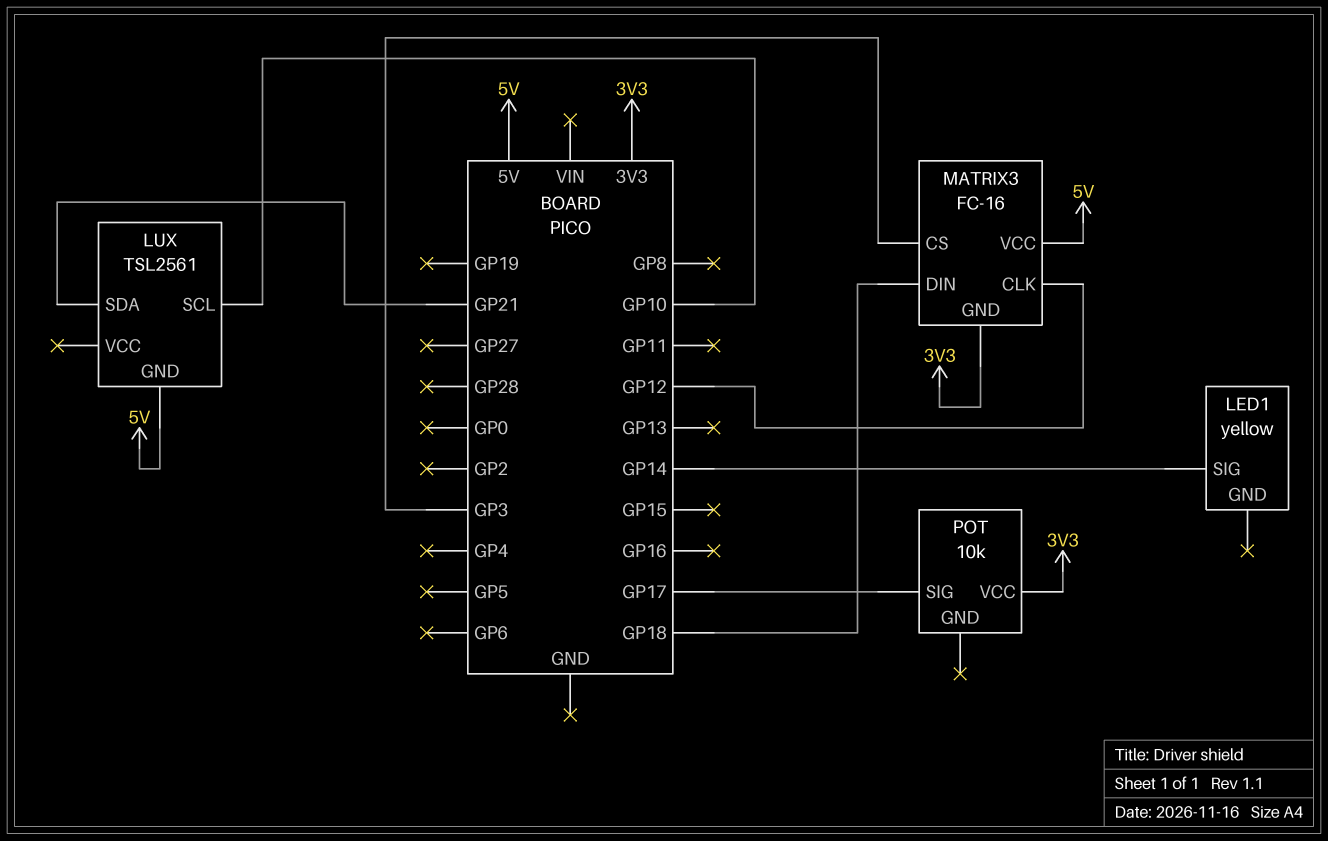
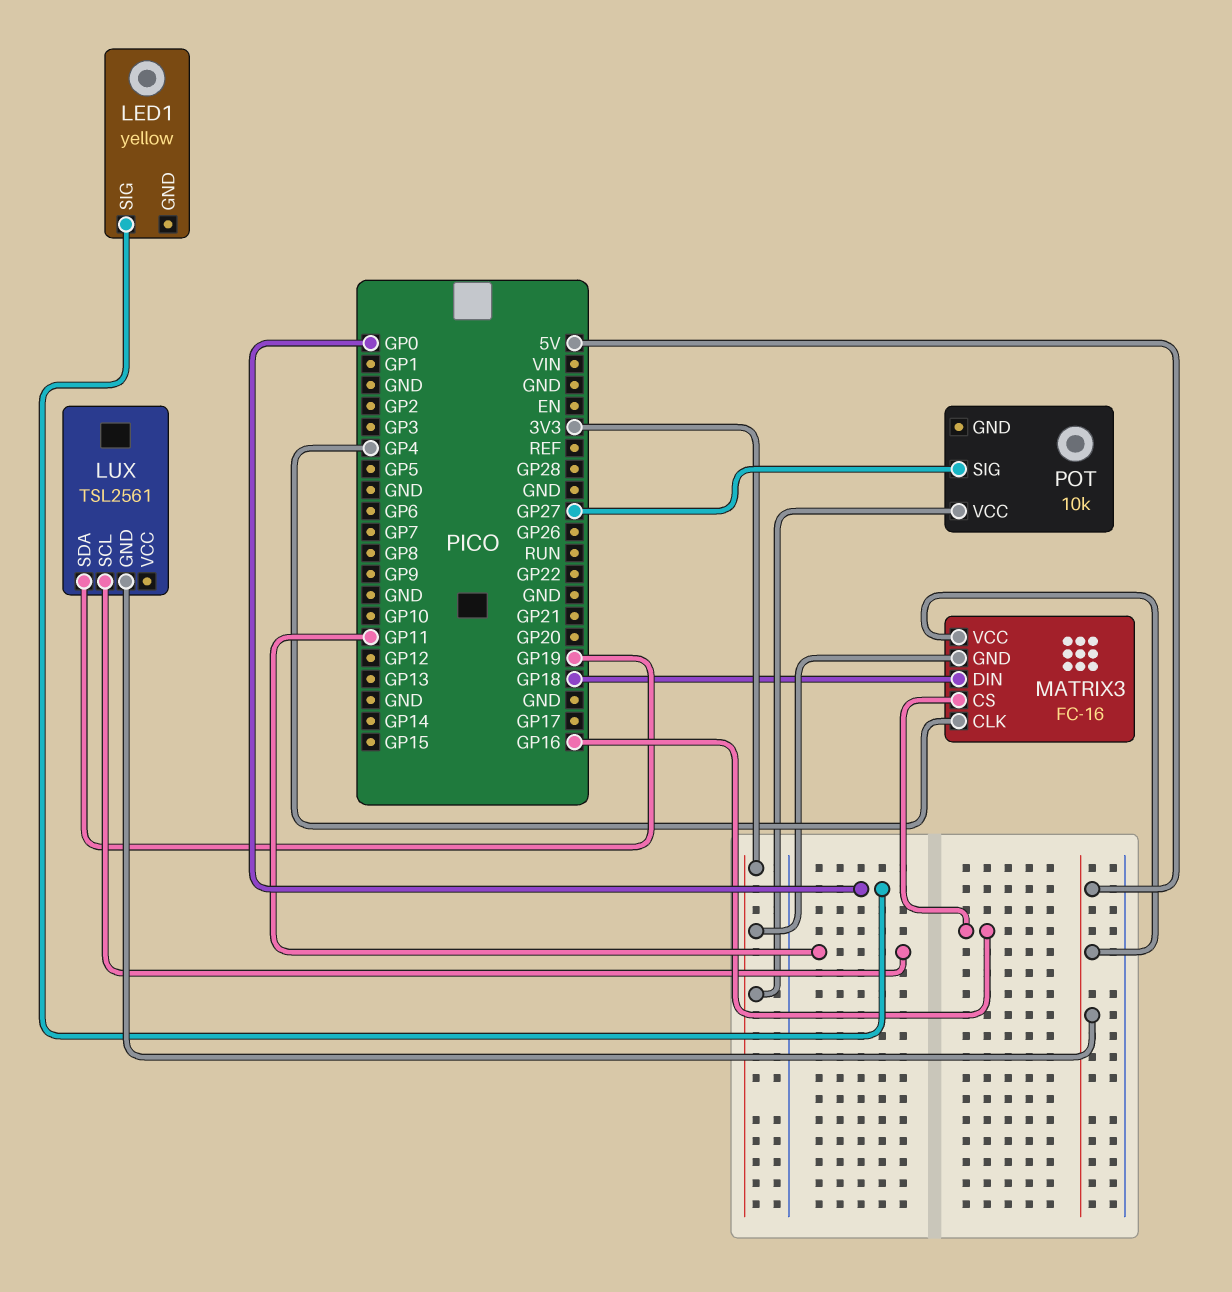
LED1 pin SIG: GP14 -> GP0
LUX pin SCL: GP10 -> GP11
LUX pin SDA: GP21 -> GP19
MATRIX3 pin CLK: GP12 -> GP4
MATRIX3 pin CS: GP3 -> GP16
POT pin SIG: GP17 -> GP27

